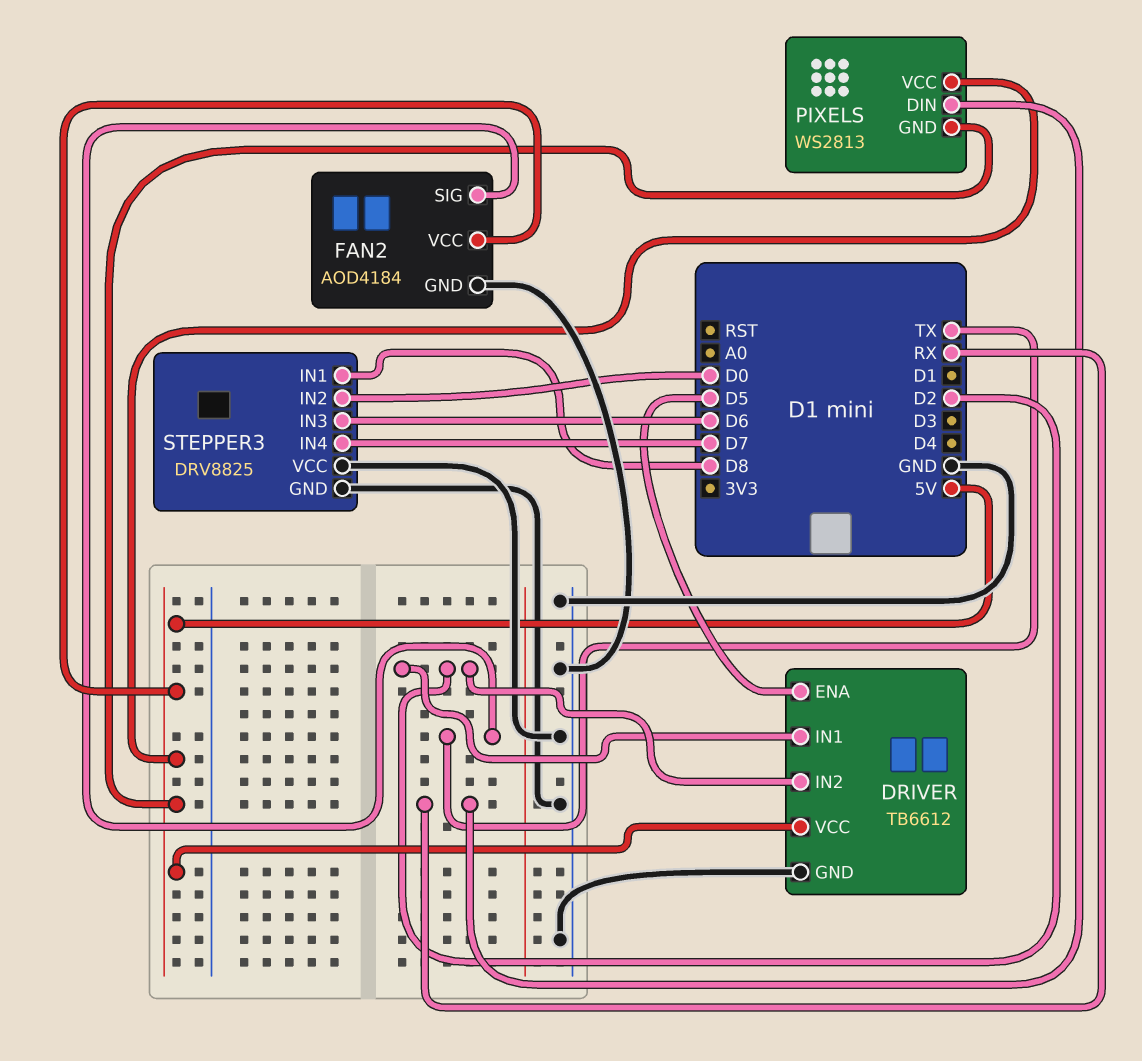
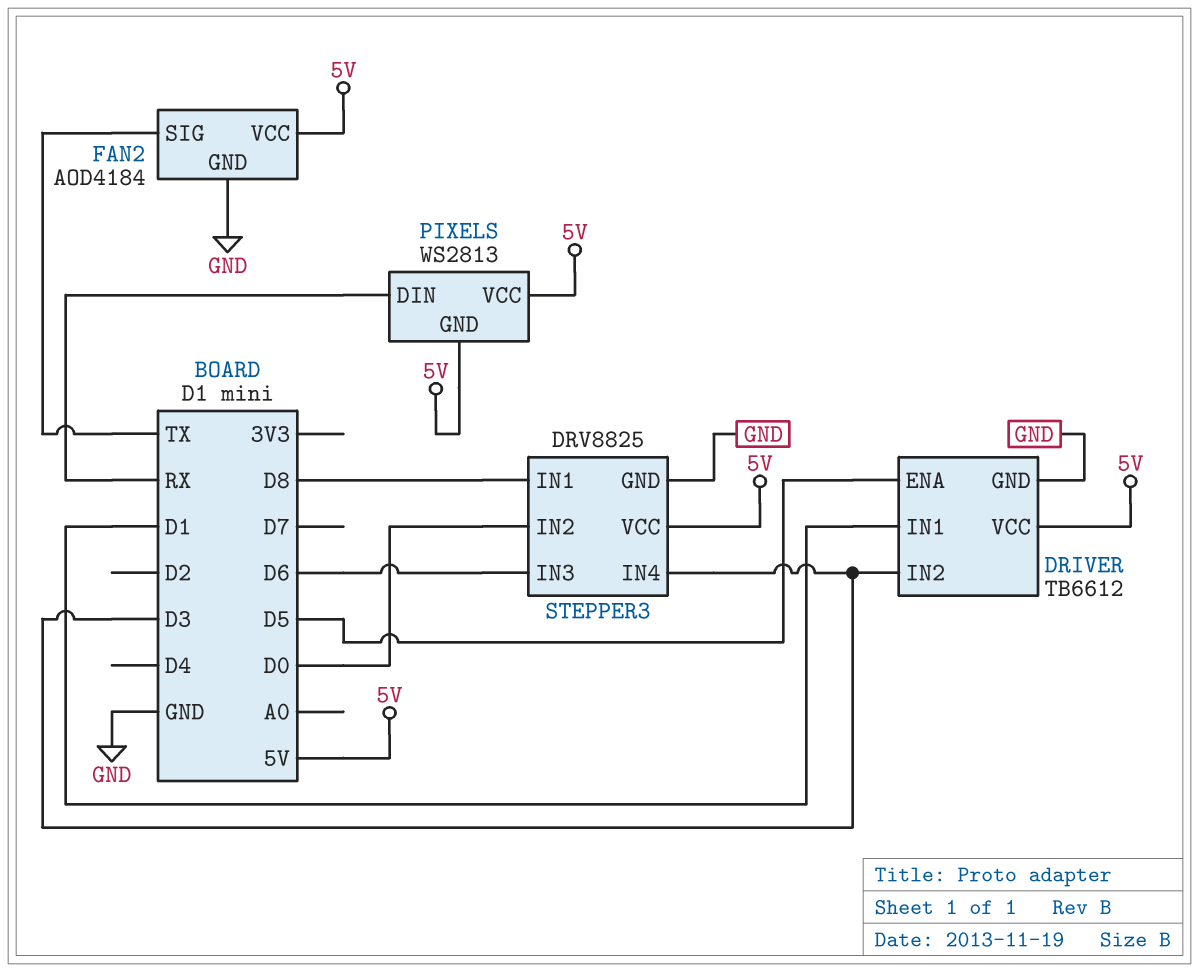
DRIVER pin IN1: D2 -> D1
DRIVER pin IN2: D2 -> D3
STEPPER3 pin IN4: D7 -> D3
STEPPER3 pin VCC: GND -> 5V

